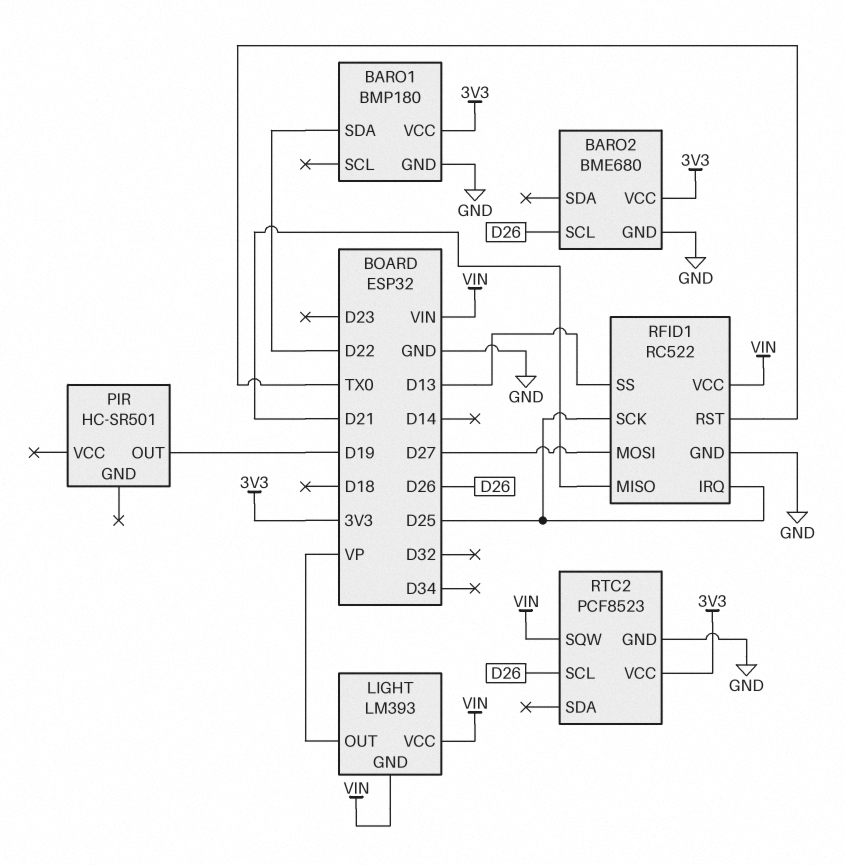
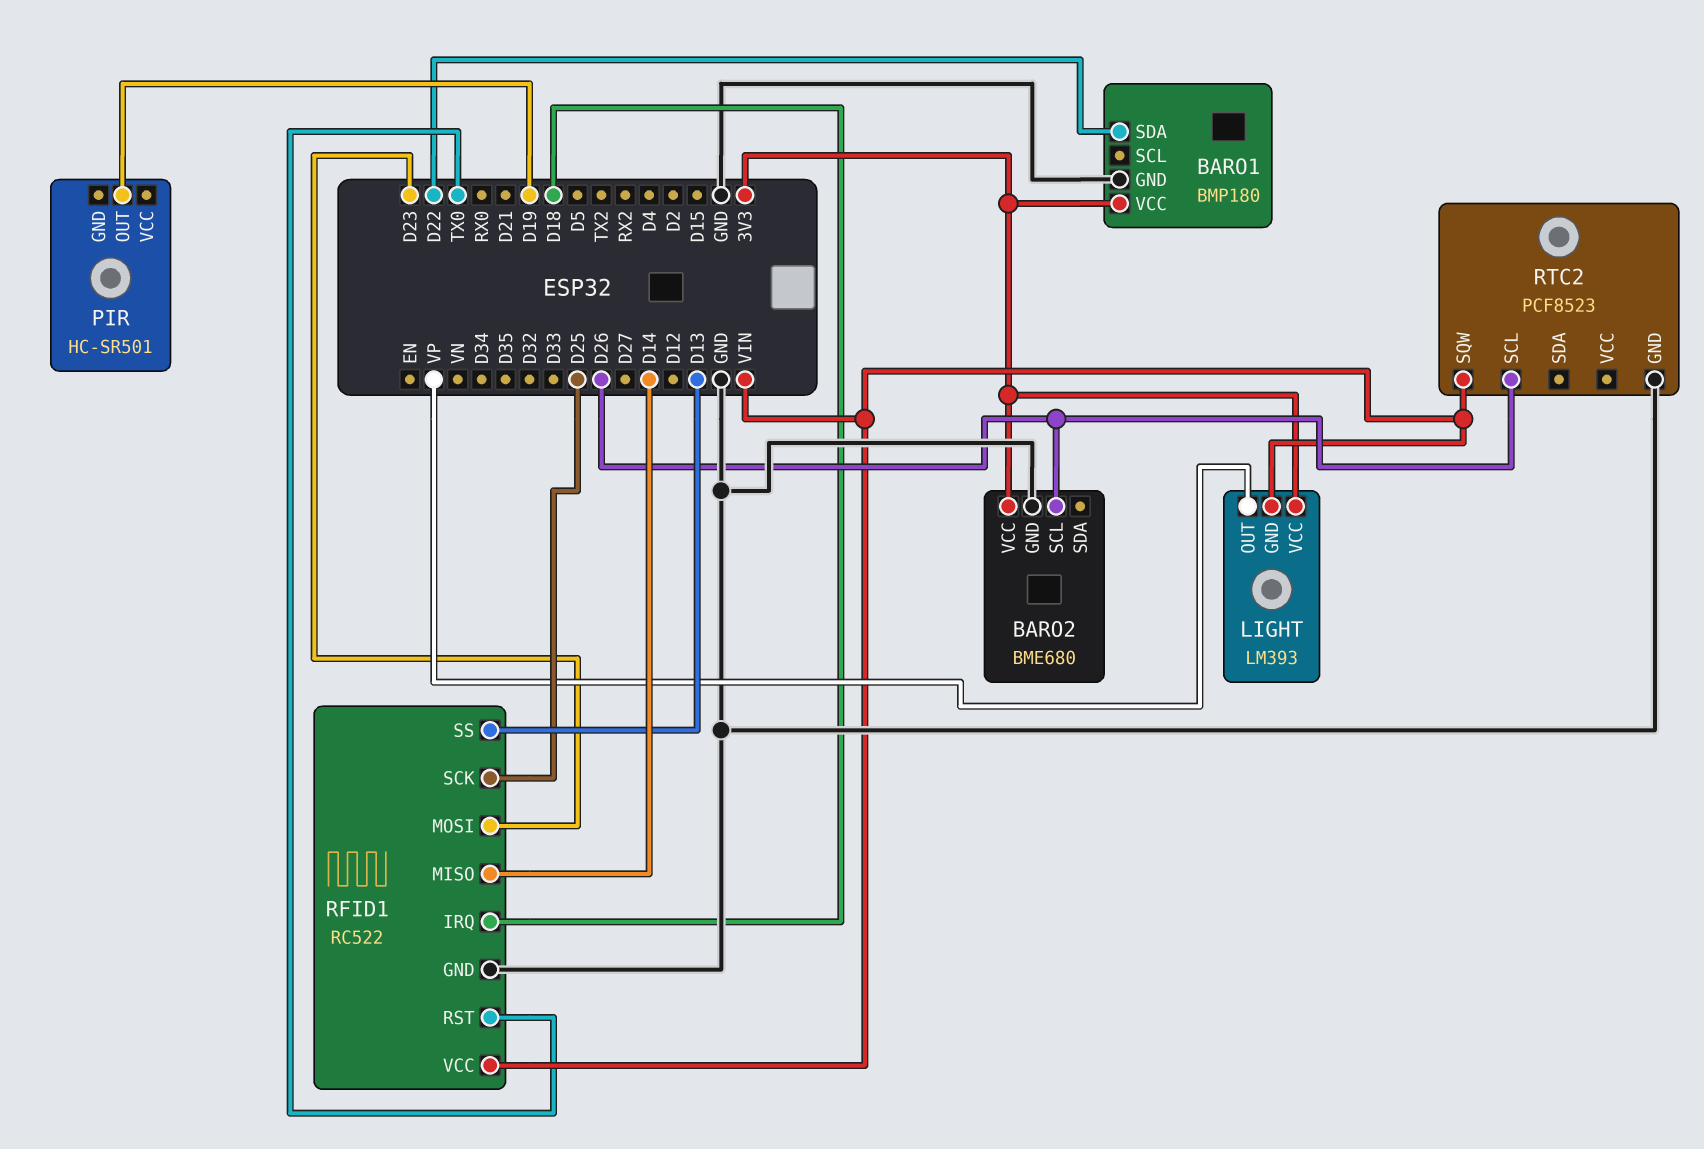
LIGHT pin VCC: VIN -> 3V3
RFID1 pin IRQ: D25 -> D18
RFID1 pin MISO: D21 -> D14
RFID1 pin MOSI: D27 -> D23
RTC2 pin VCC: 3V3 -> none

